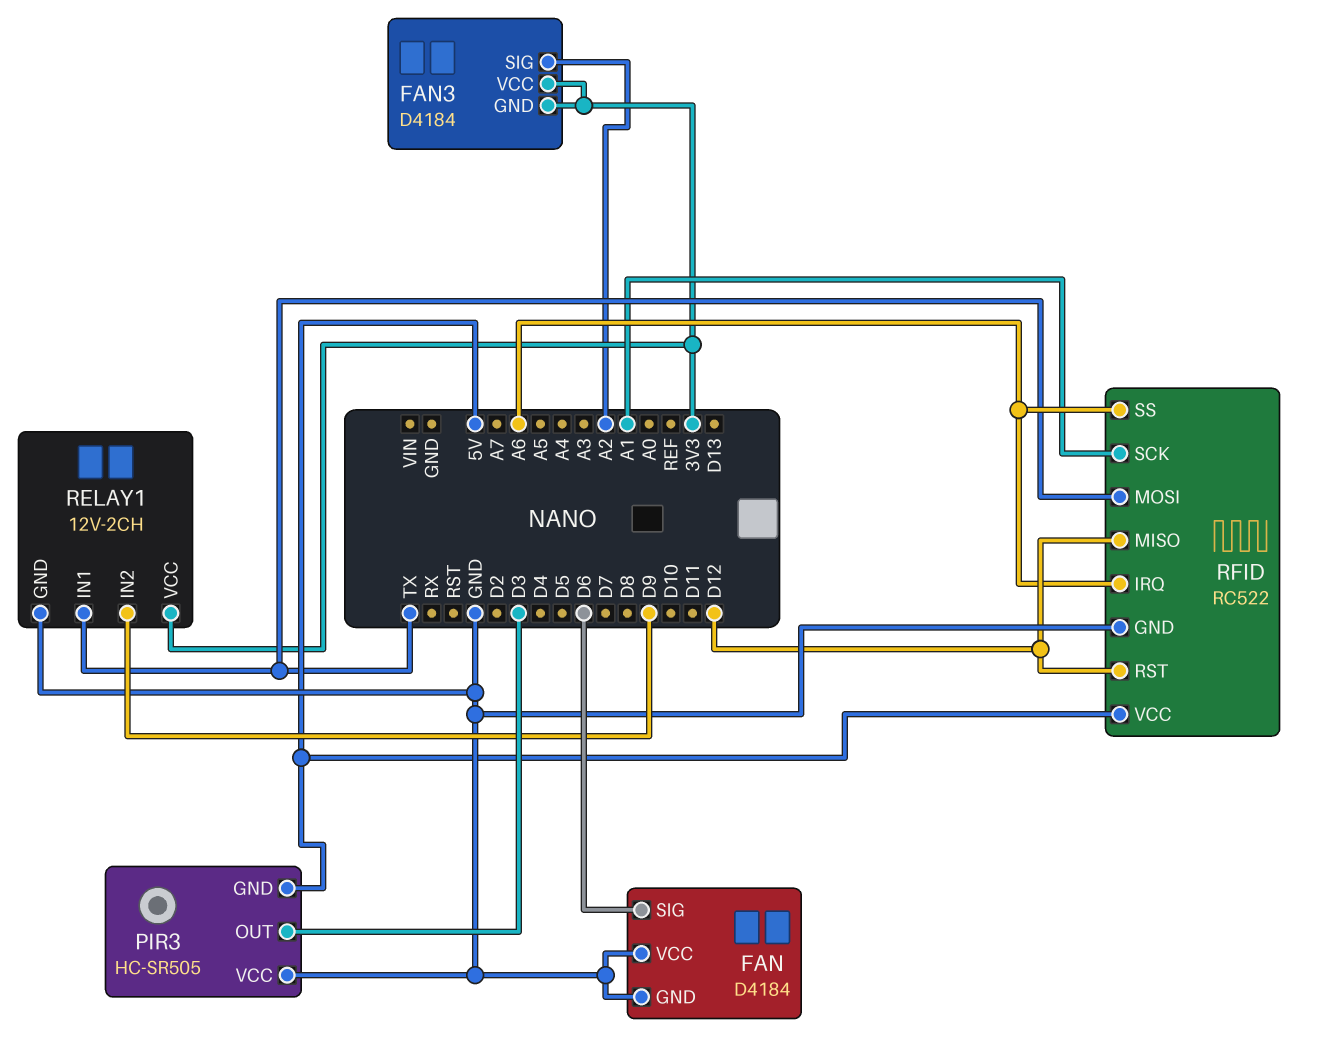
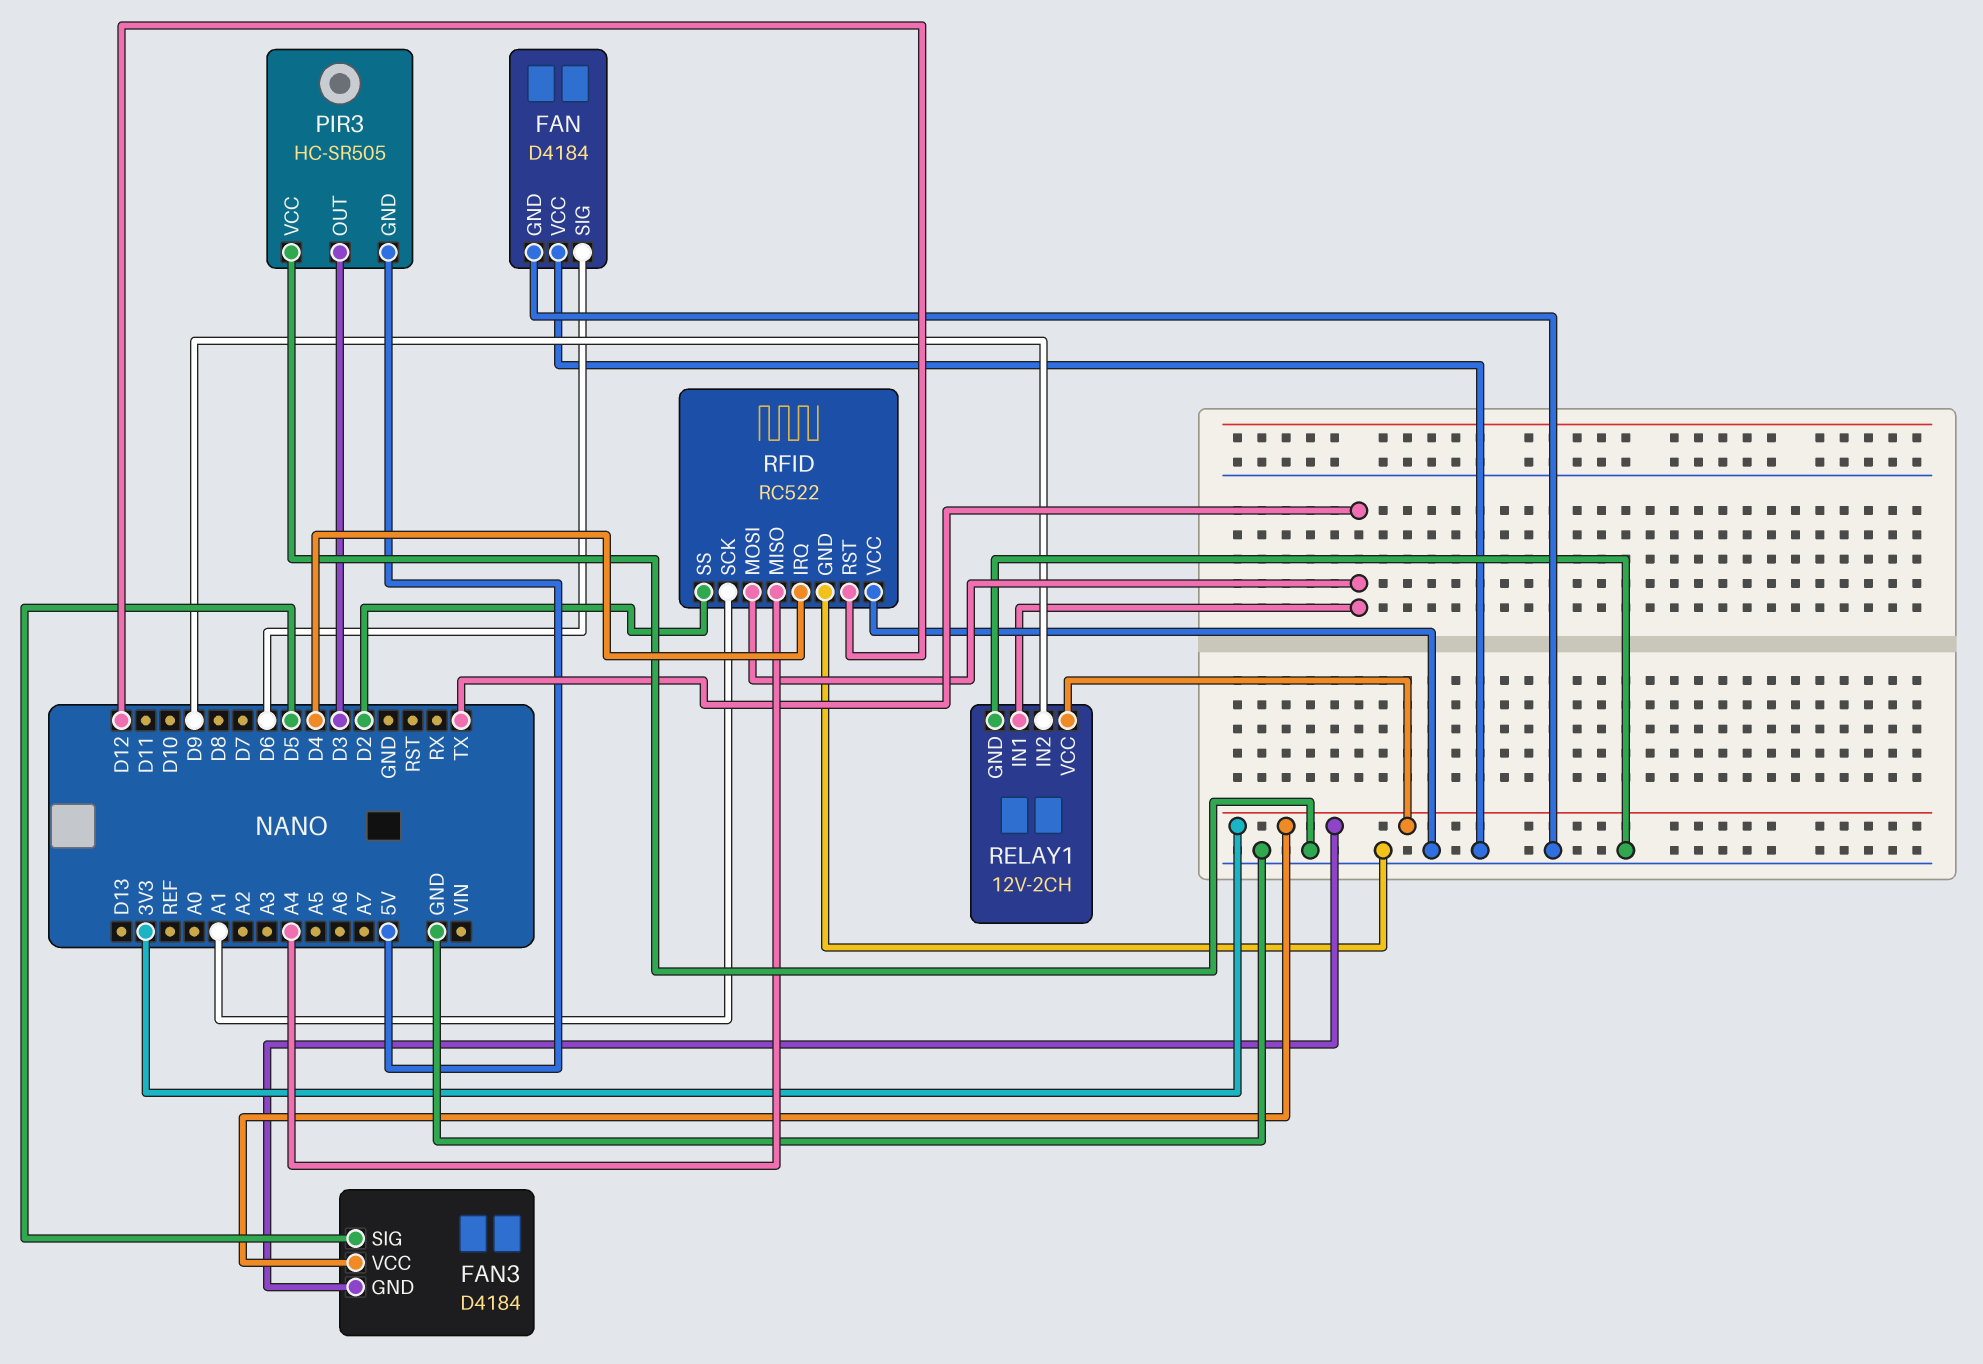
FAN3 pin SIG: A2 -> D5
RFID pin IRQ: A6 -> D4
RFID pin MISO: D12 -> A4
RFID pin SS: A6 -> D2
RFID pin VCC: 5V -> GND

